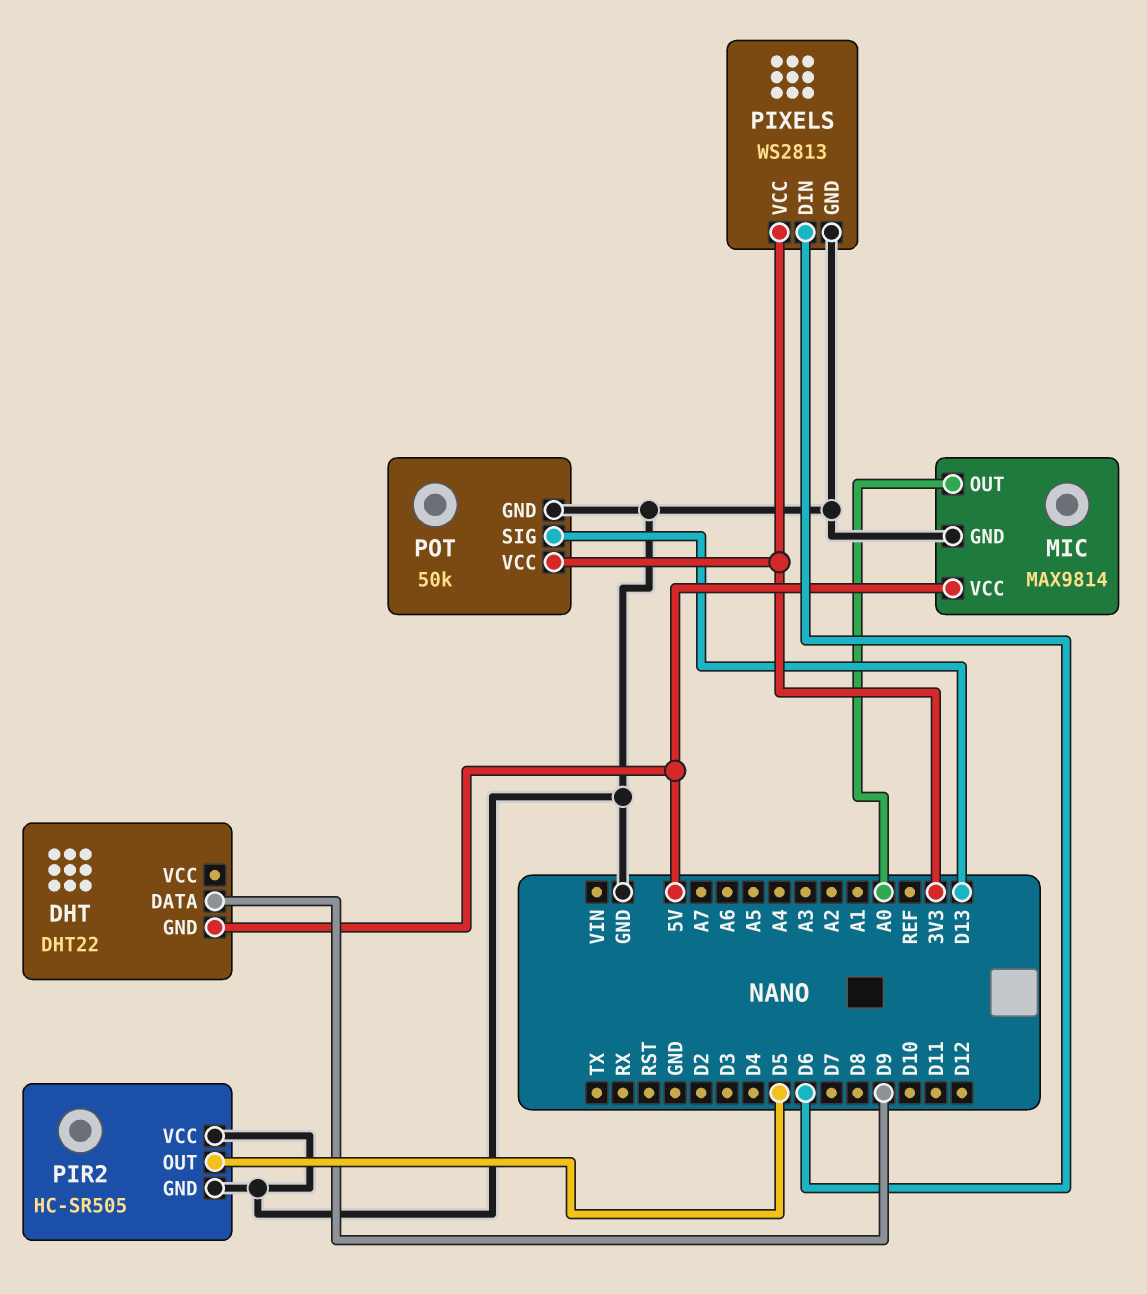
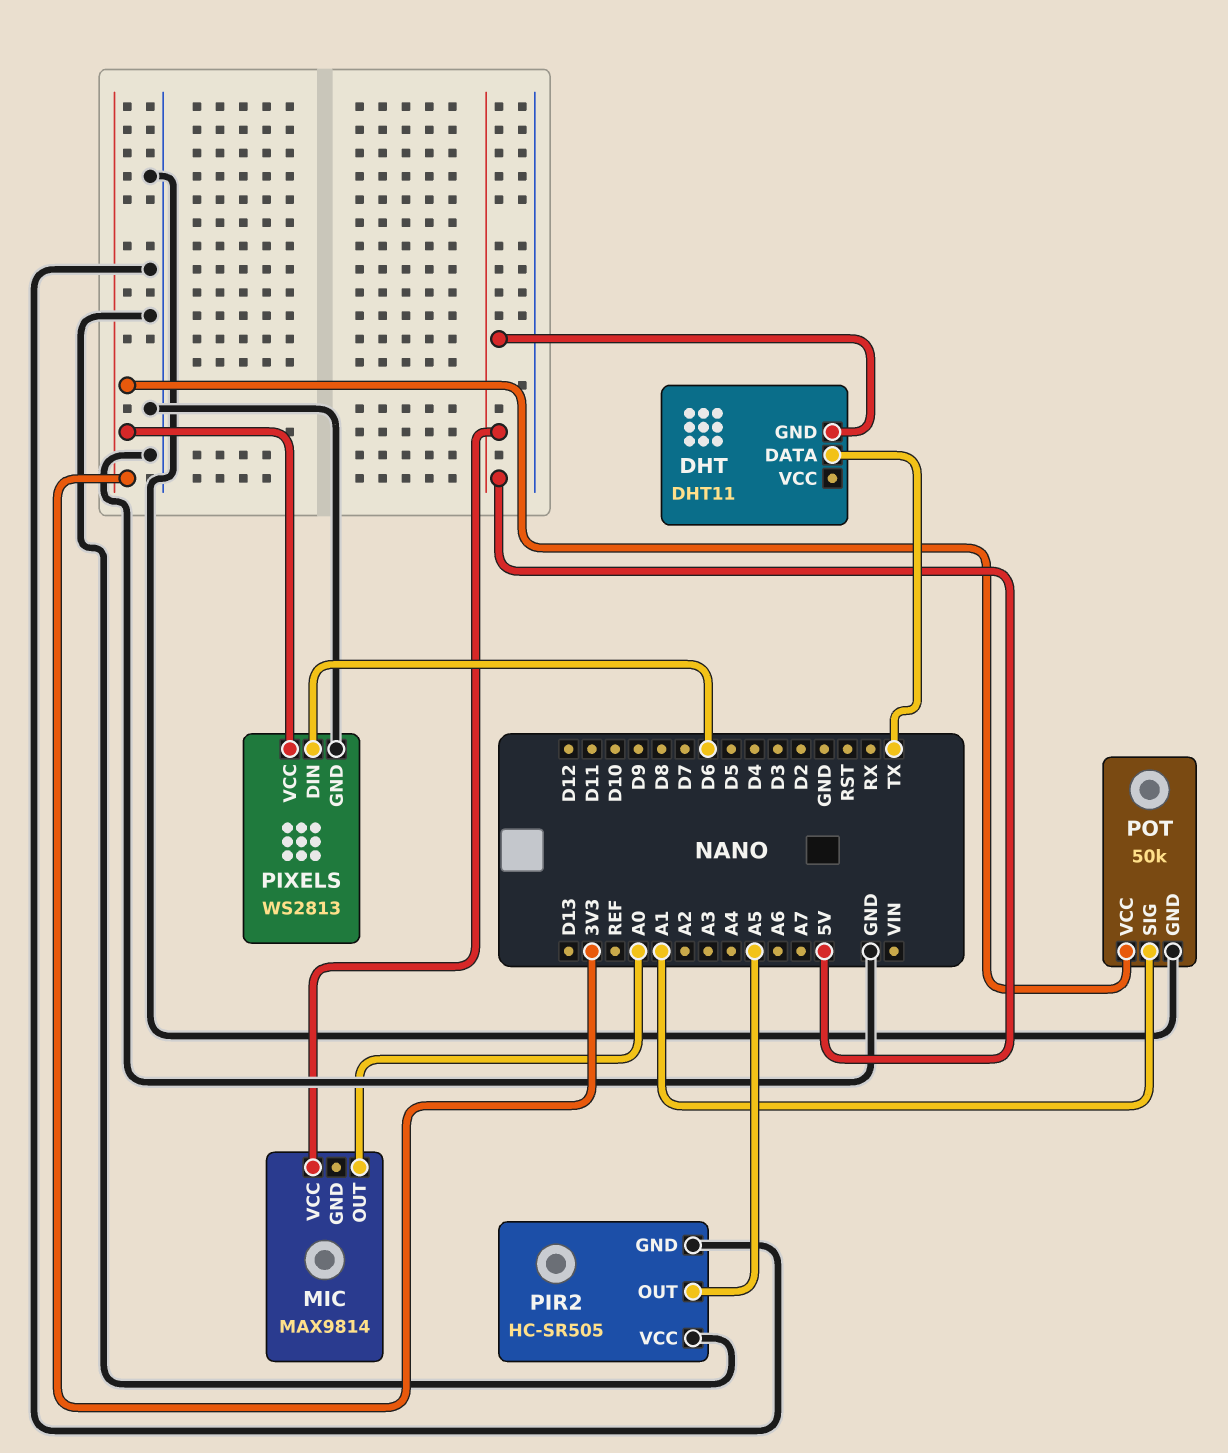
DHT: DHT22 -> DHT11
DHT pin DATA: D9 -> TX
MIC pin GND: GND -> none
PIR2 pin OUT: D5 -> A5
POT pin SIG: D13 -> A1

